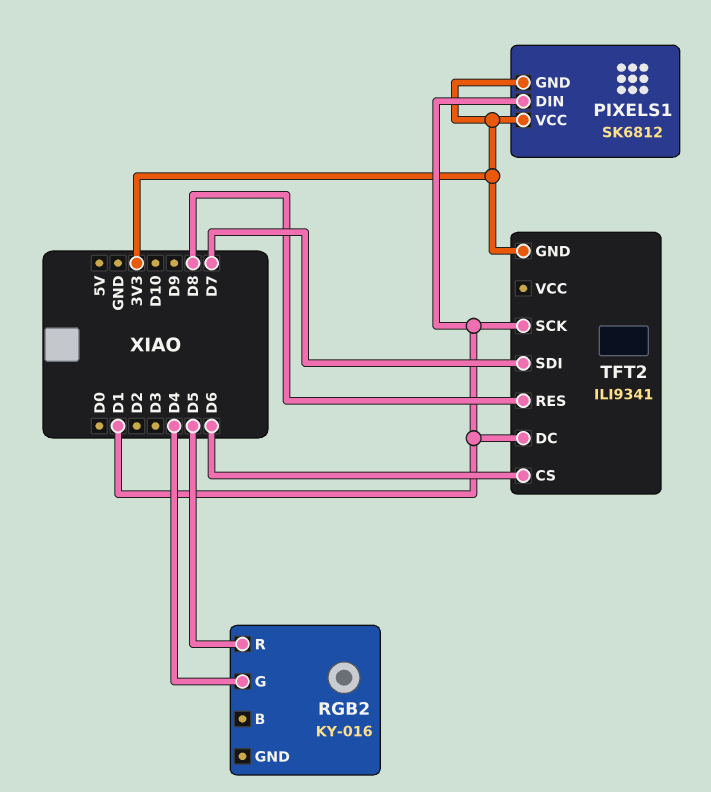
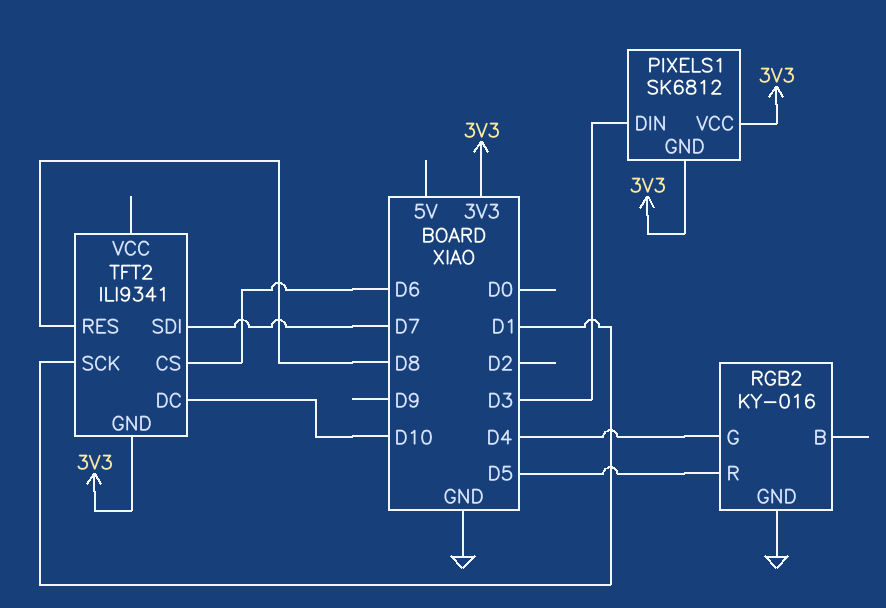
PIXELS1 pin DIN: D1 -> D3
RGB2 pin GND: none -> GND
TFT2 pin DC: D1 -> D10

